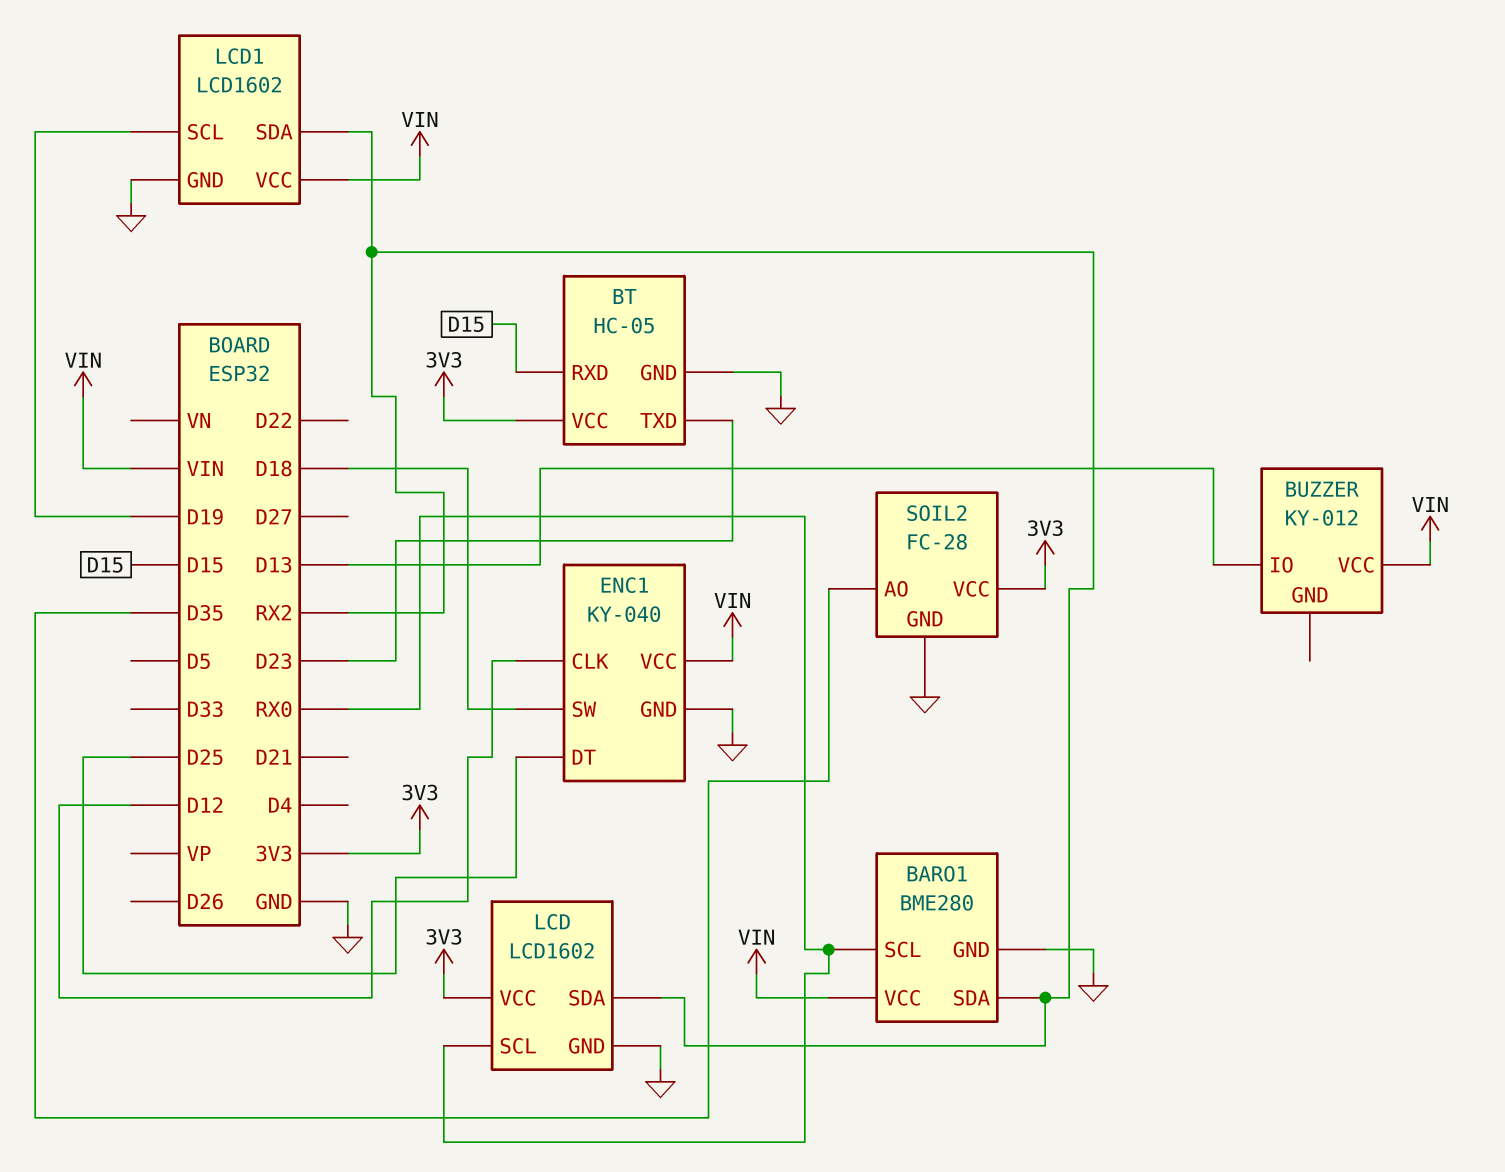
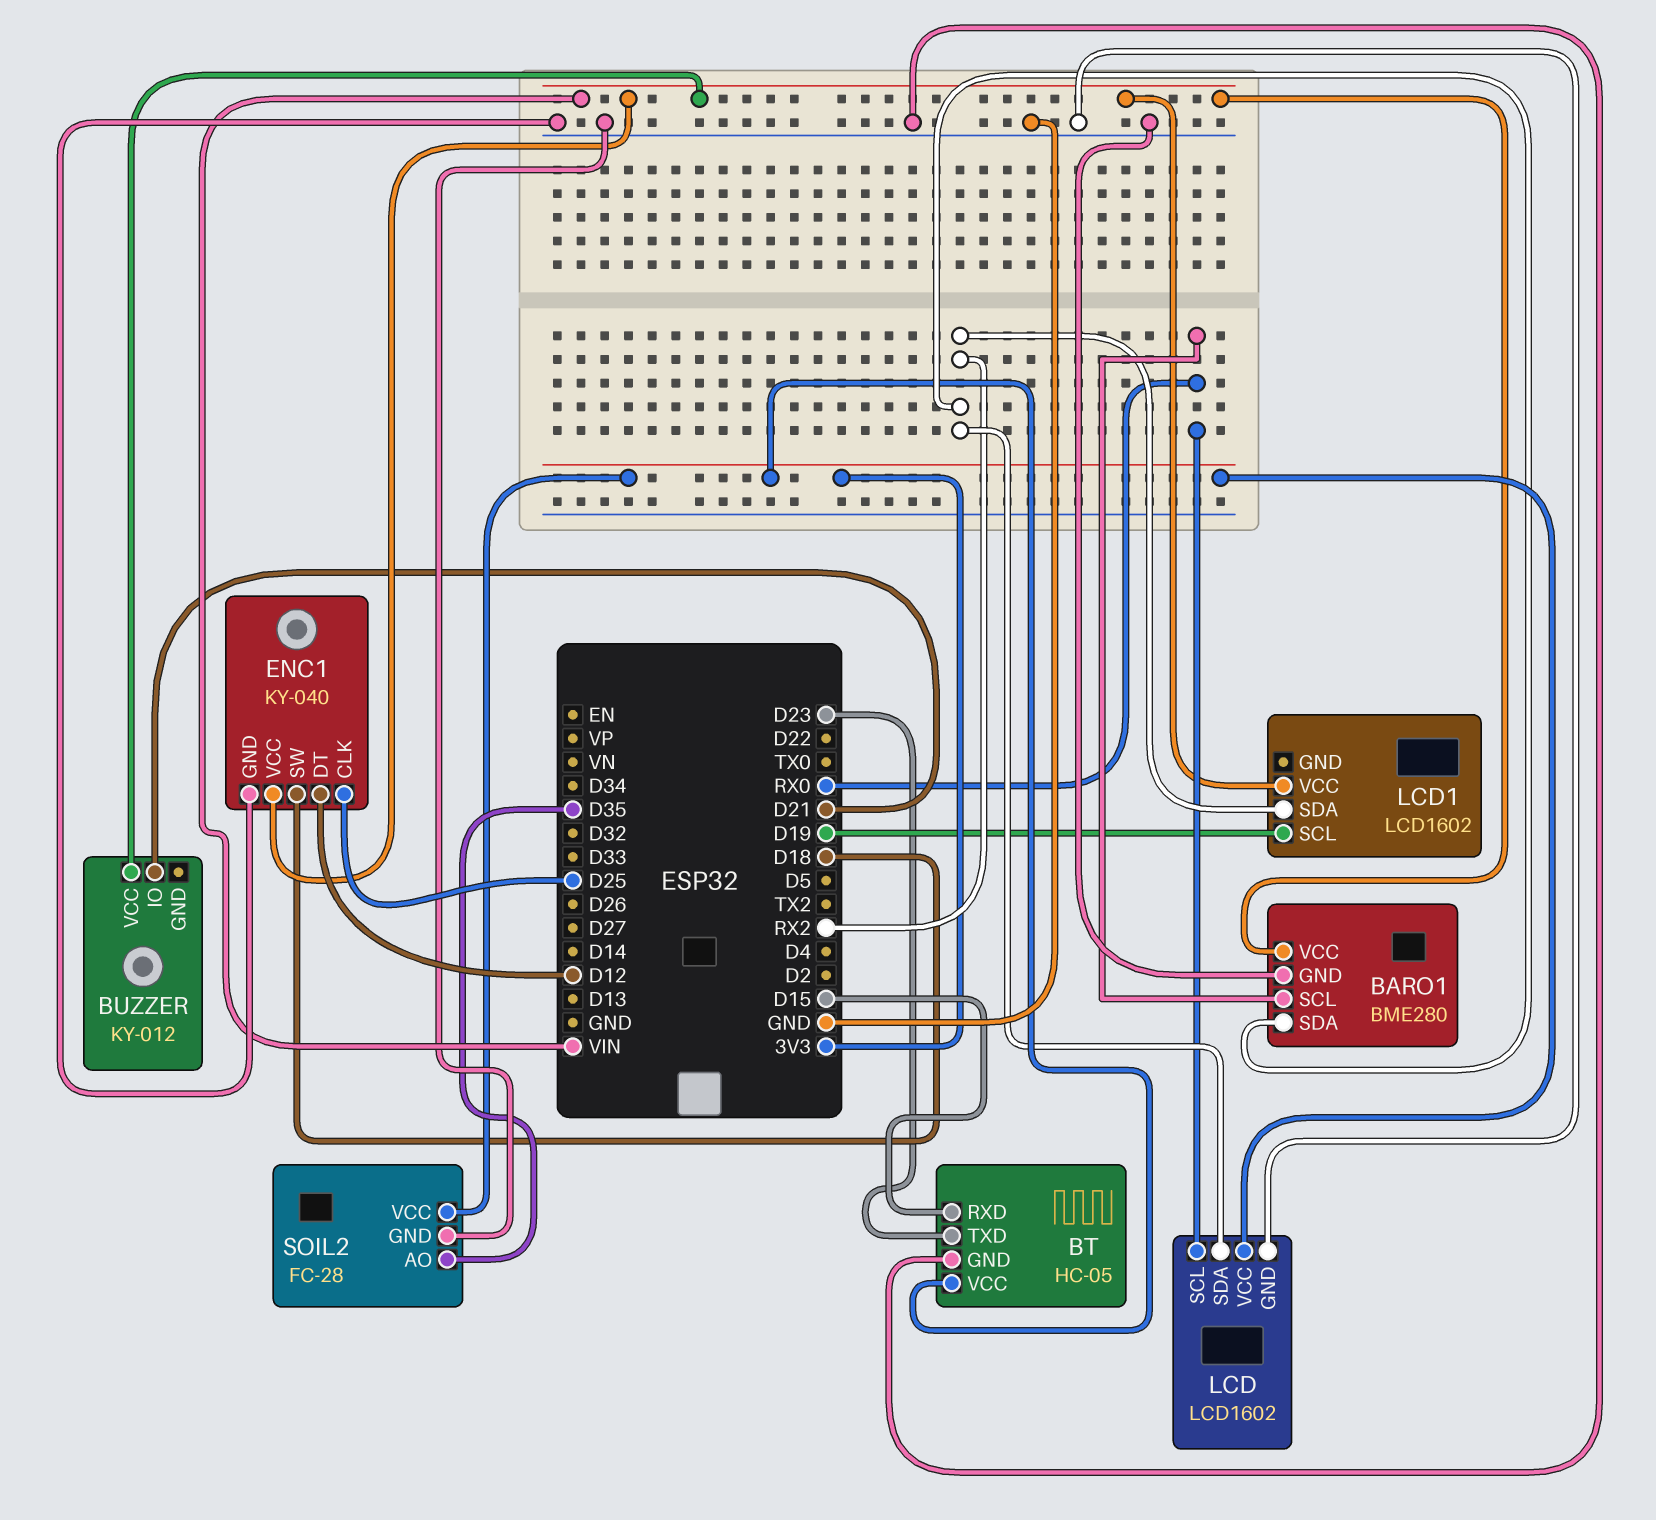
BUZZER pin IO: D13 -> D21
ENC1 pin CLK: D12 -> D25
ENC1 pin DT: D25 -> D12
LCD1 pin GND: GND -> none

